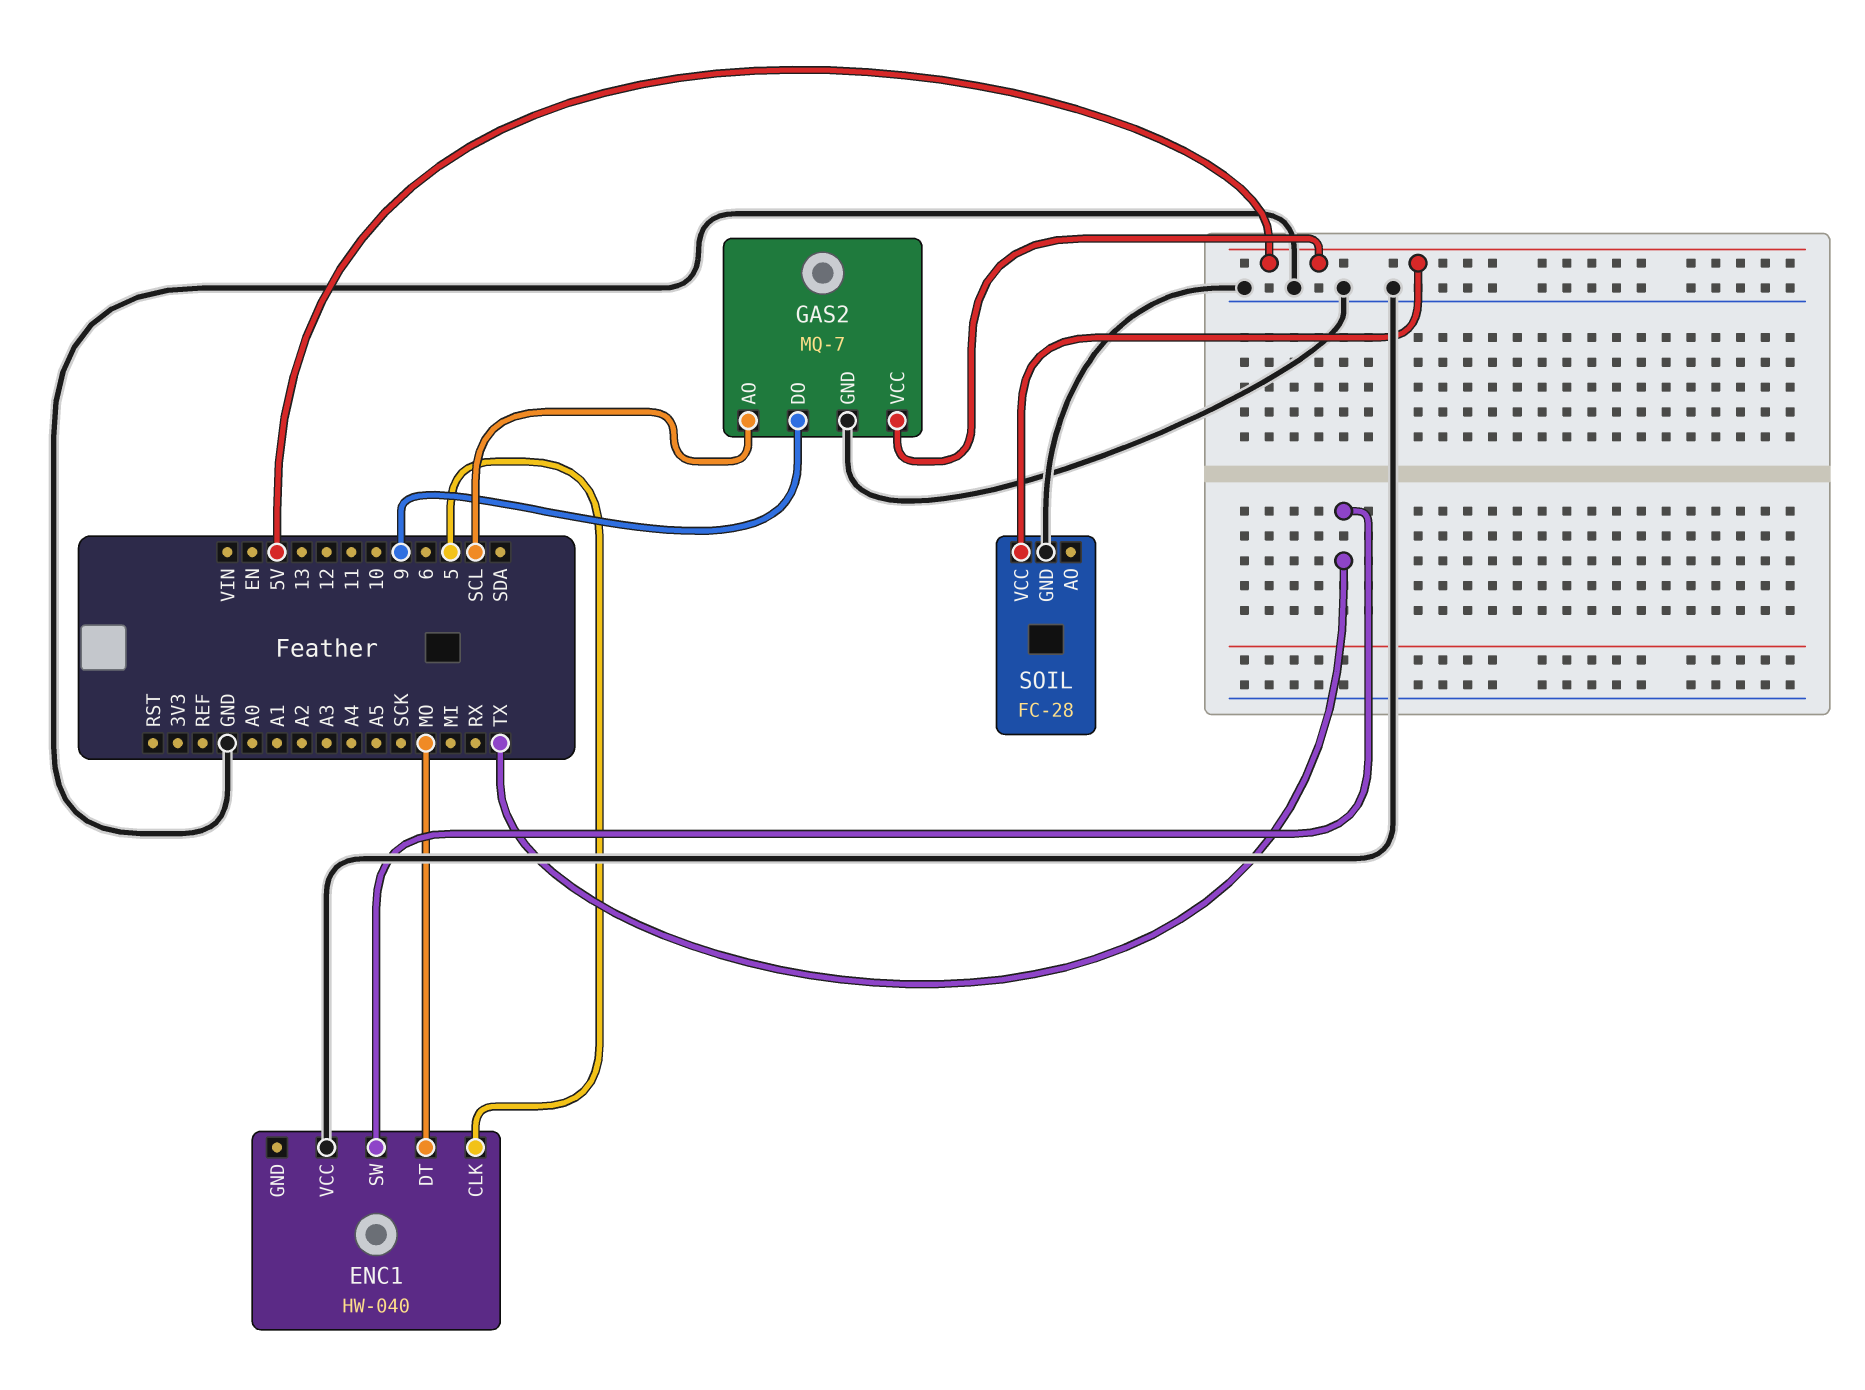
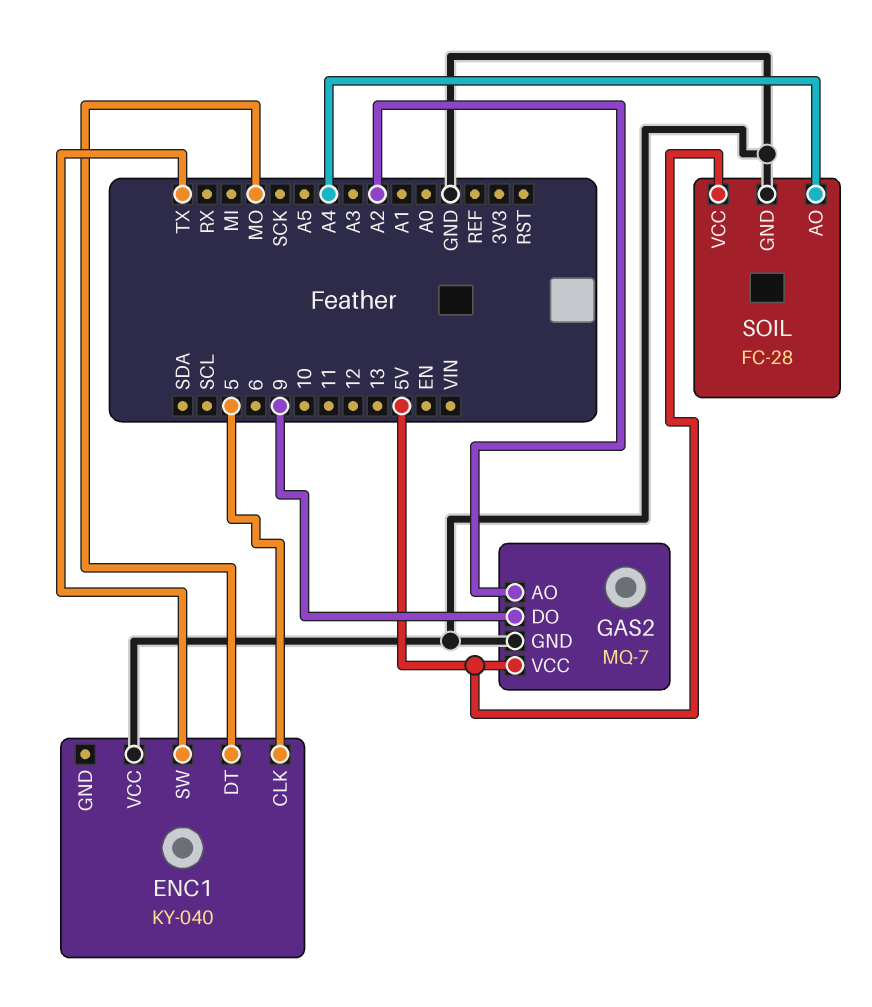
ENC1: HW-040 -> KY-040
GAS2 pin AO: SCL -> A2
SOIL pin AO: none -> A4

